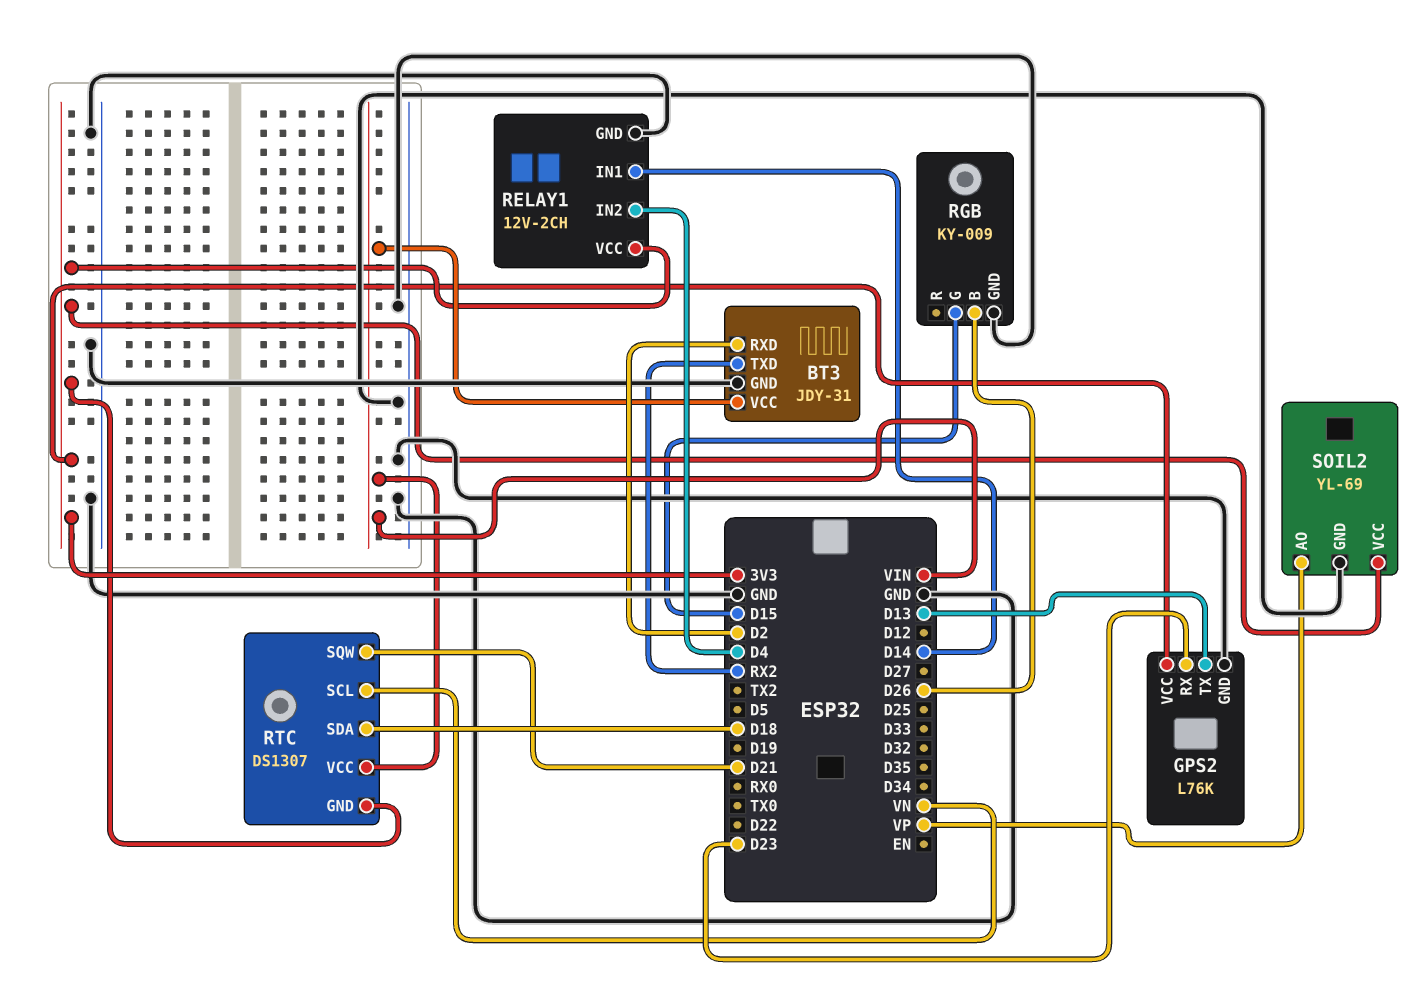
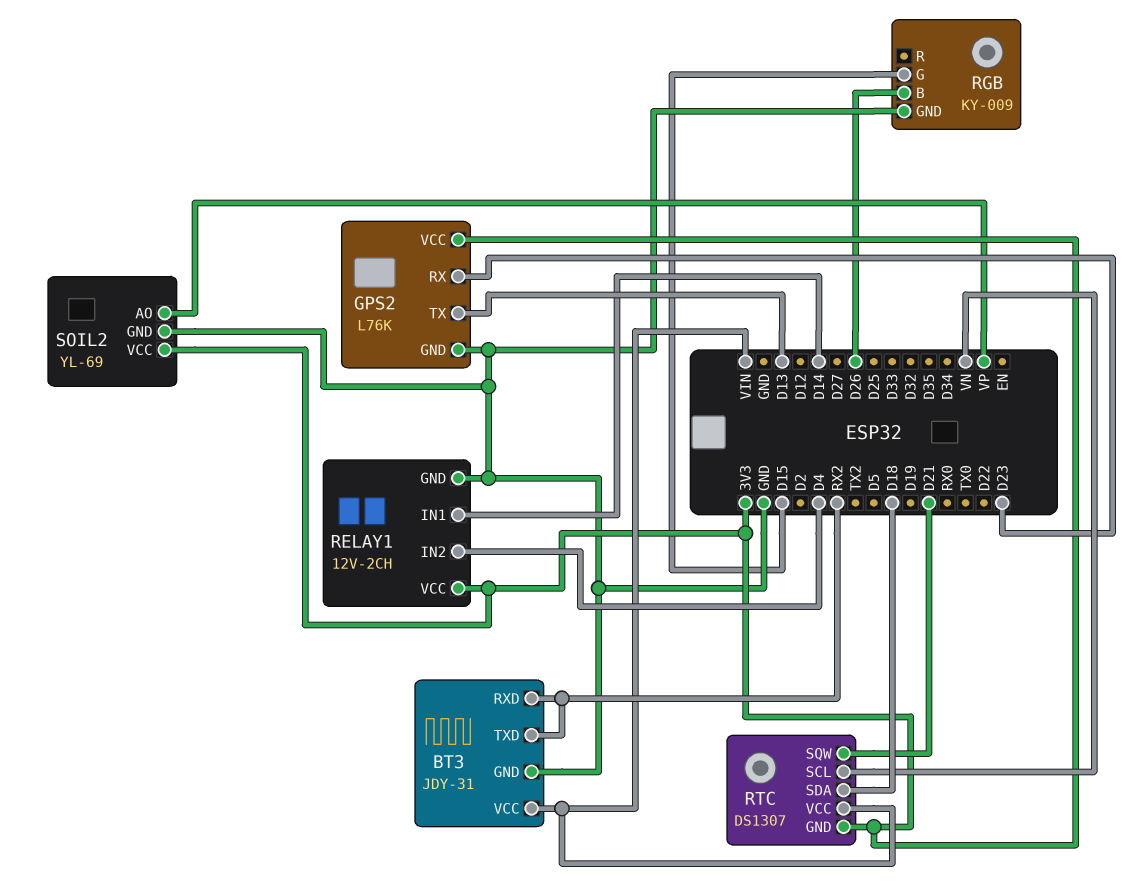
BT3 pin RXD: D2 -> RX2

